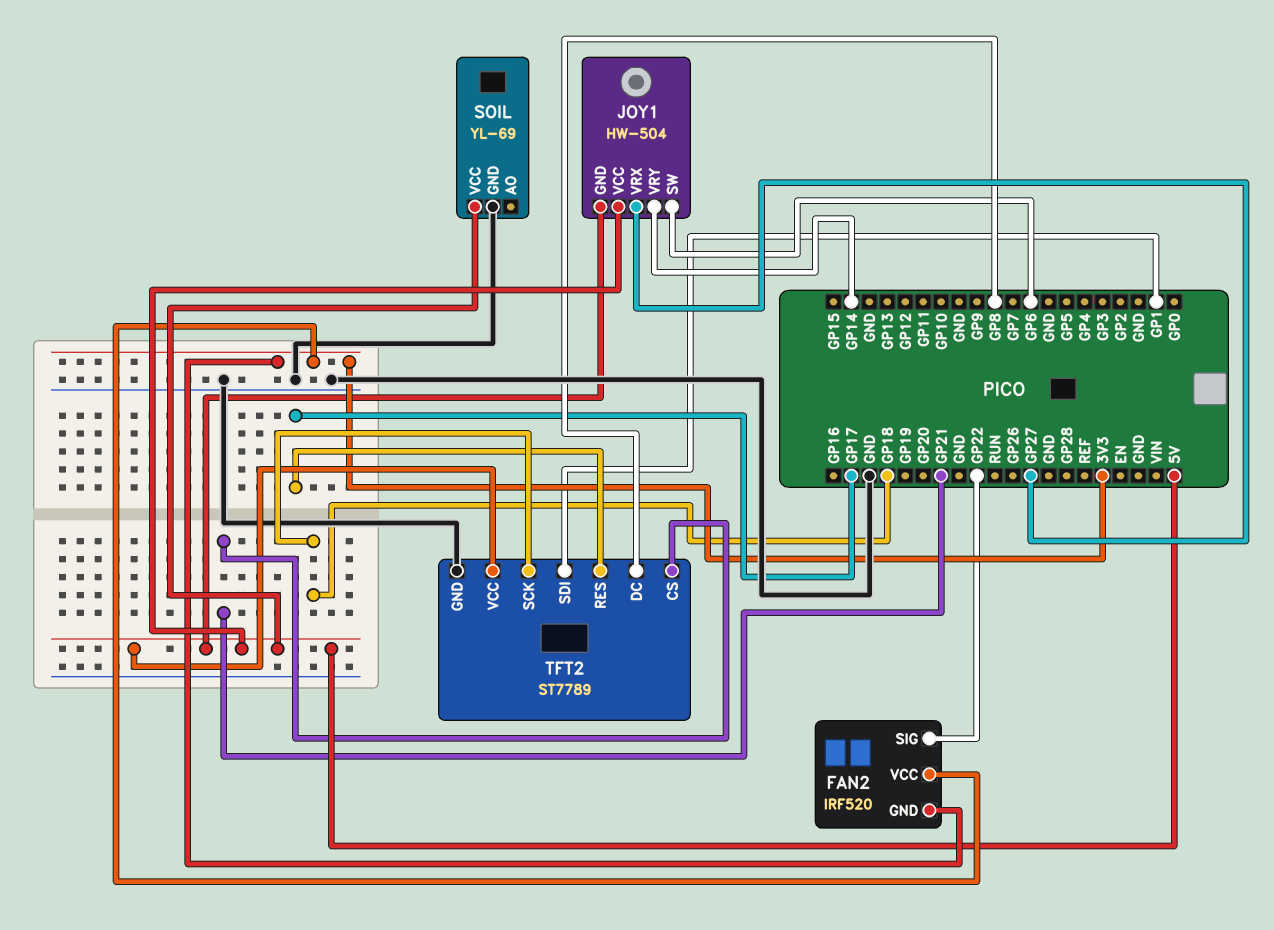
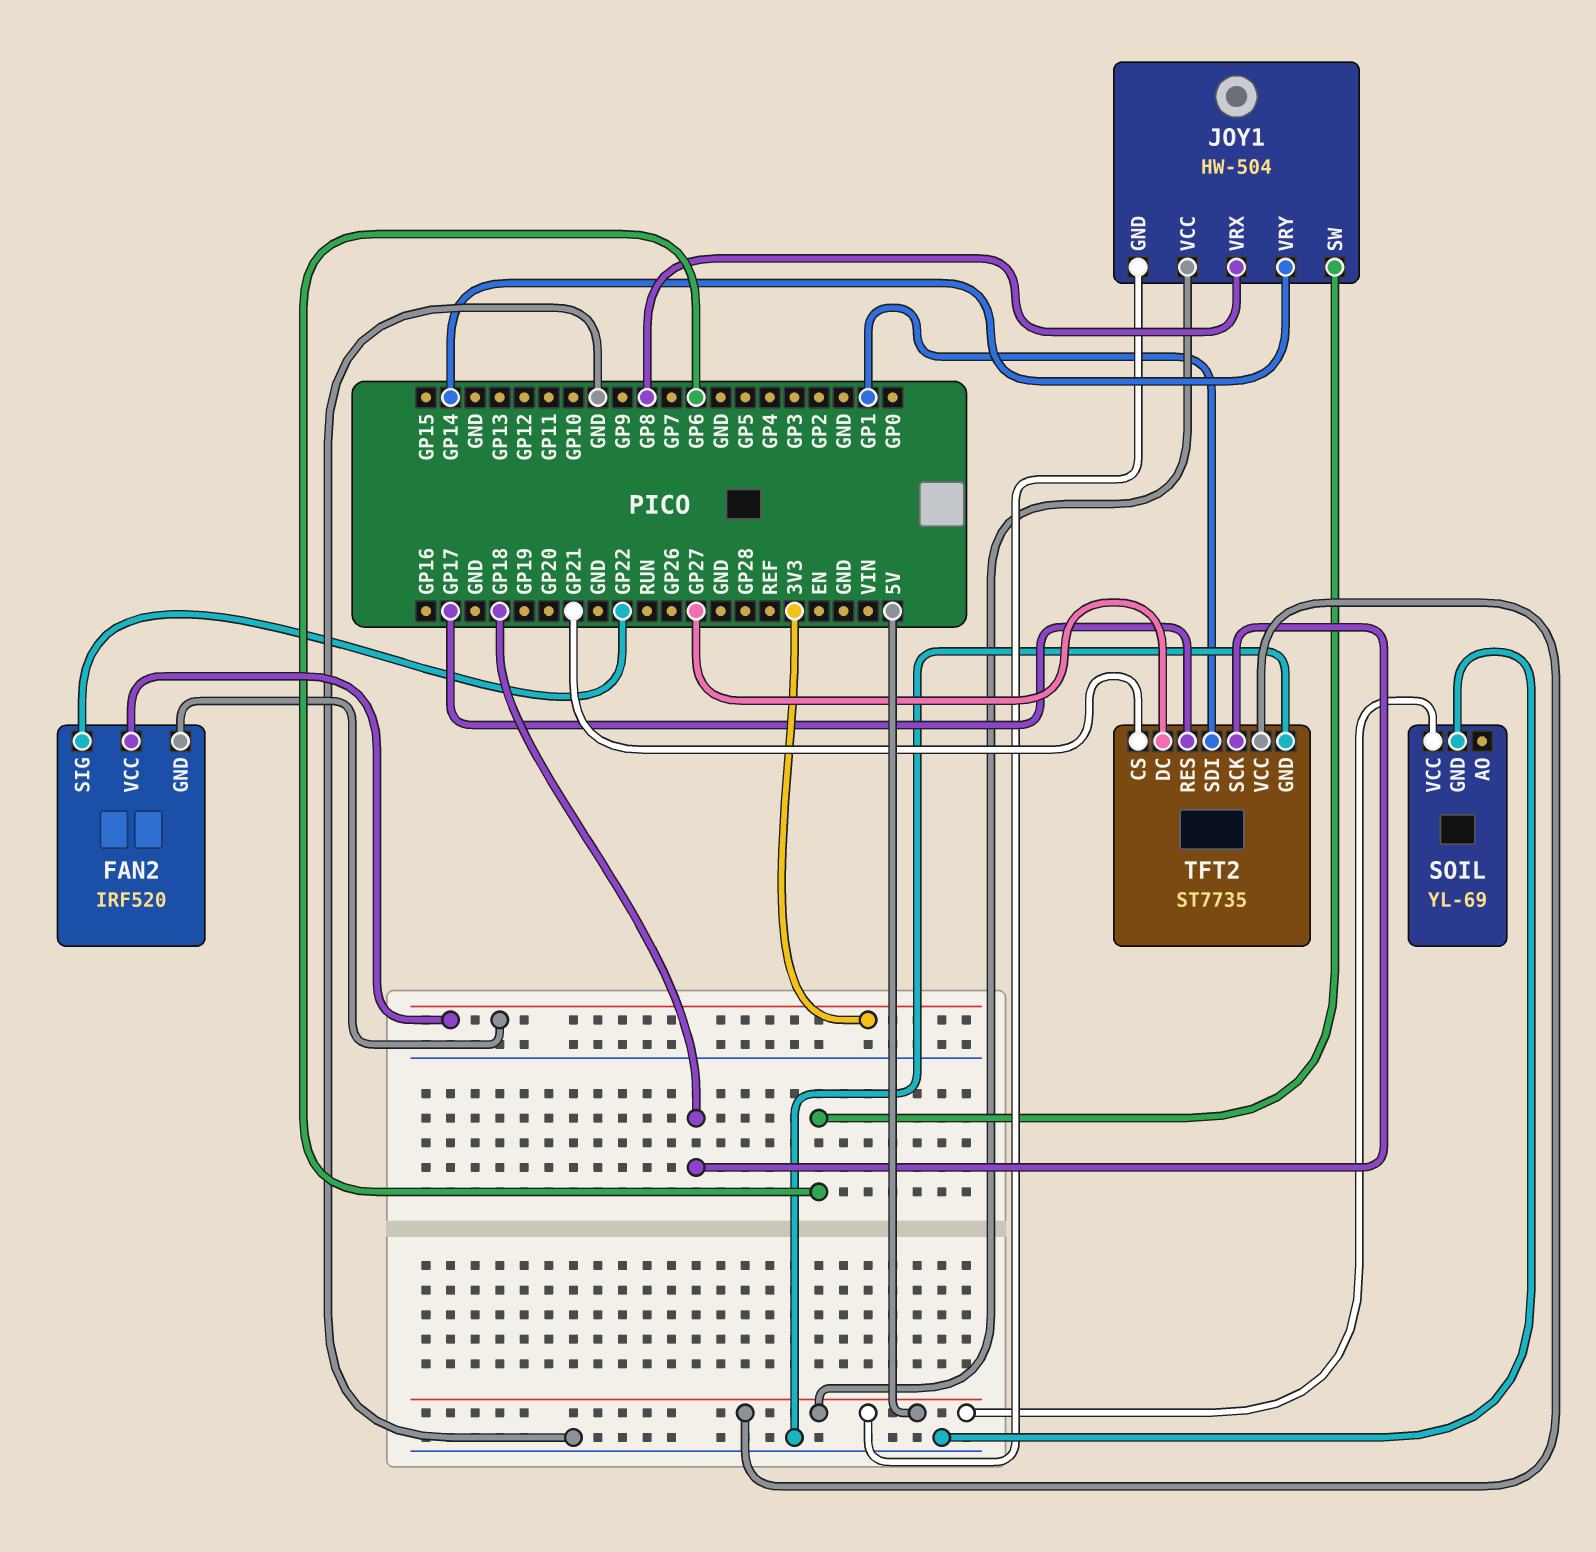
JOY1 pin VRX: GP27 -> GP8
TFT2: ST7789 -> ST7735
TFT2 pin DC: GP8 -> GP27

